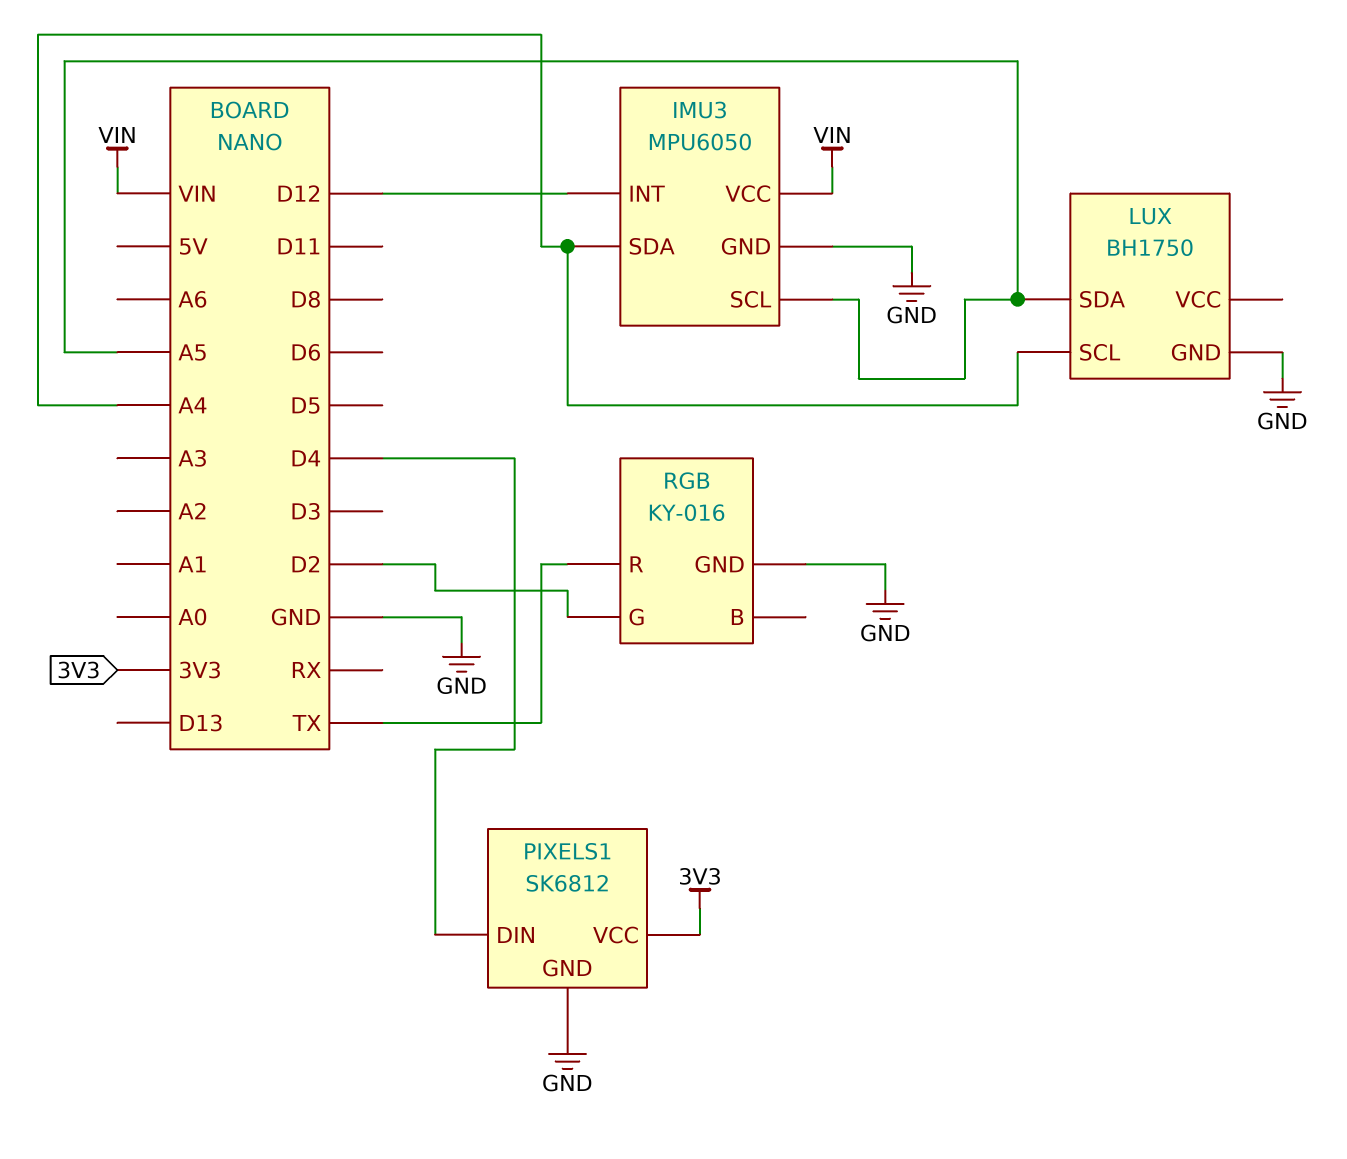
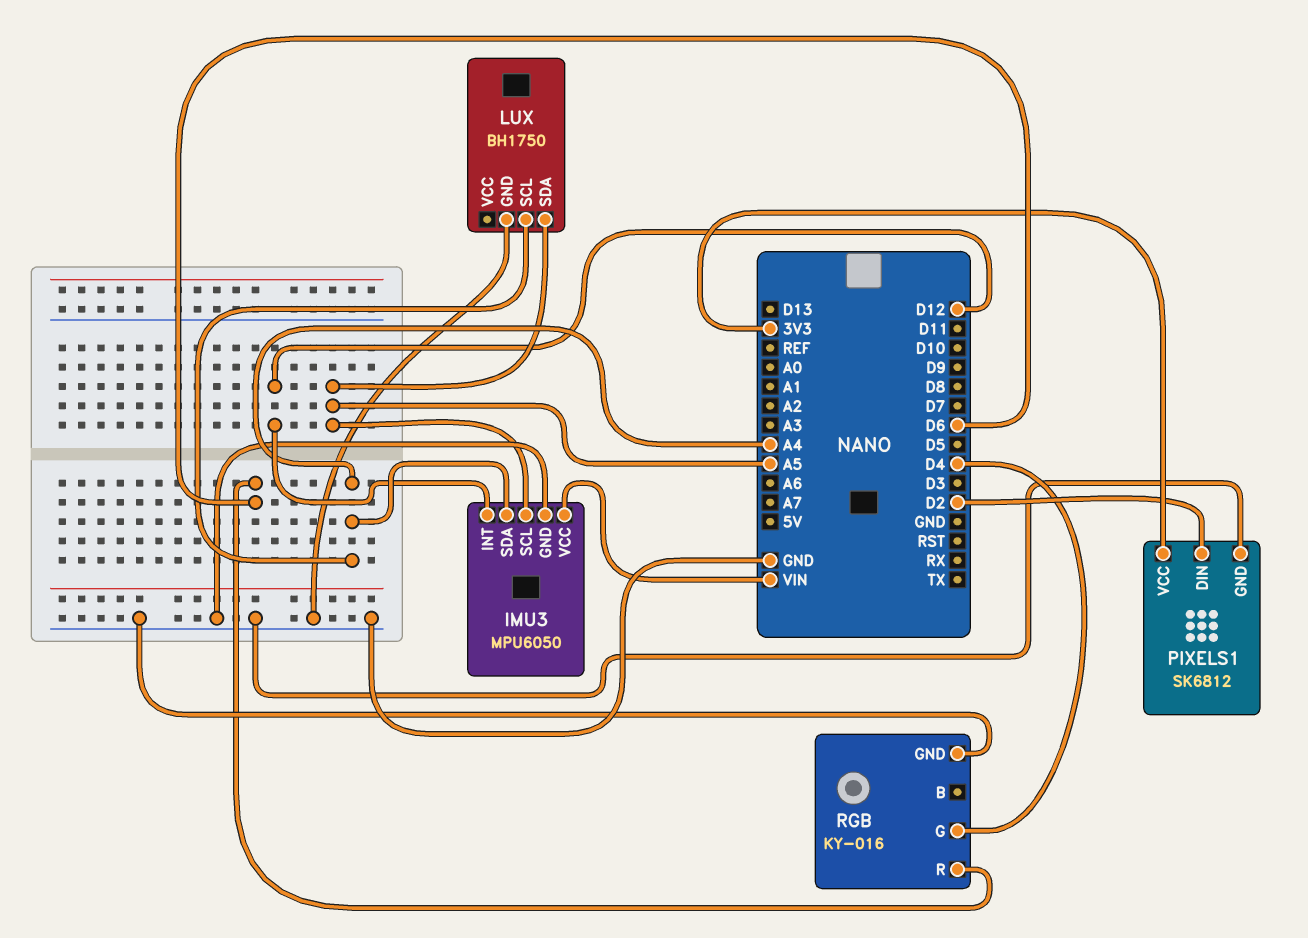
PIXELS1 pin DIN: D4 -> D2
RGB pin G: D2 -> D4
RGB pin R: TX -> D6

